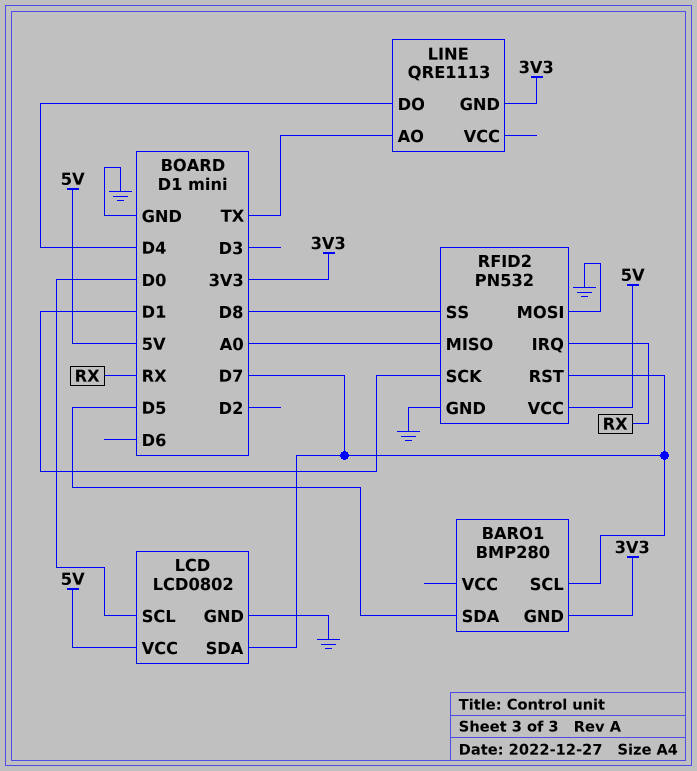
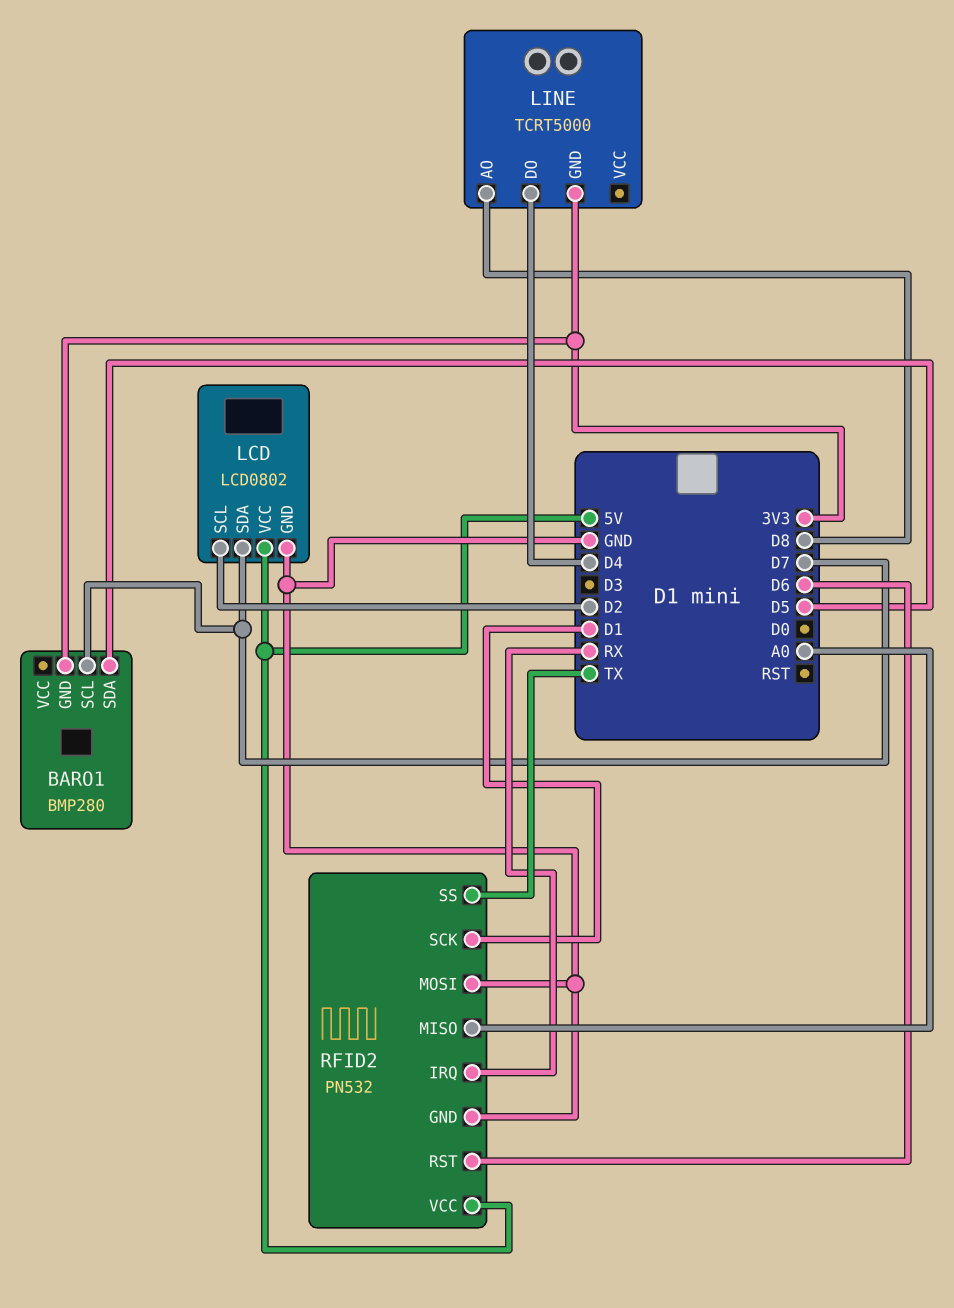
LCD pin SCL: D0 -> D2
LINE: QRE1113 -> TCRT5000
LINE pin AO: TX -> D8
RFID2 pin RST: D7 -> D6
RFID2 pin SS: D8 -> TX

